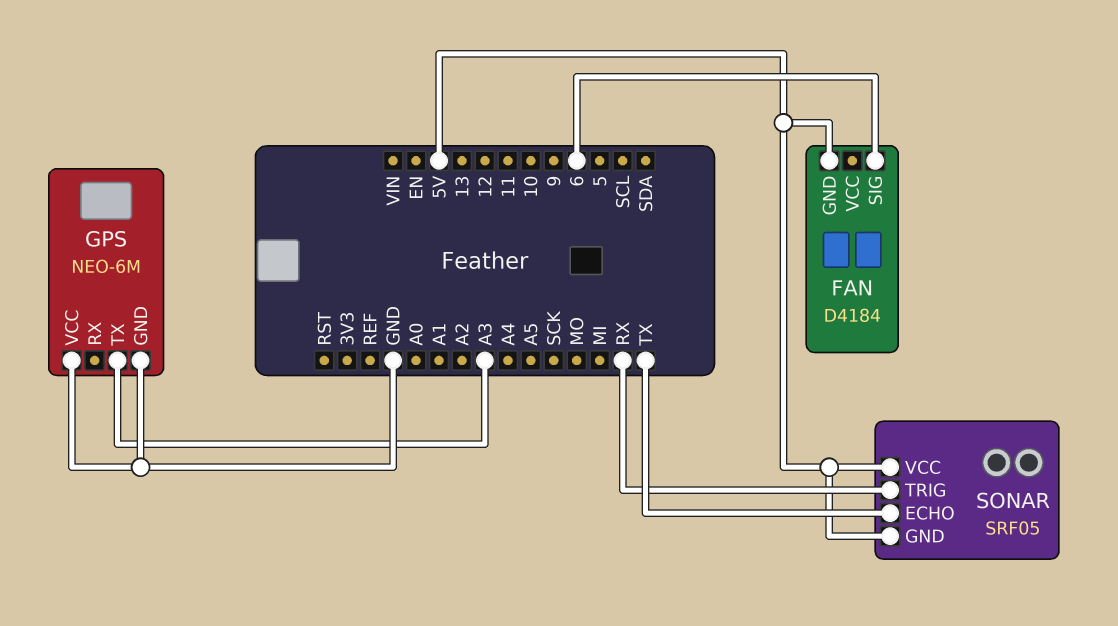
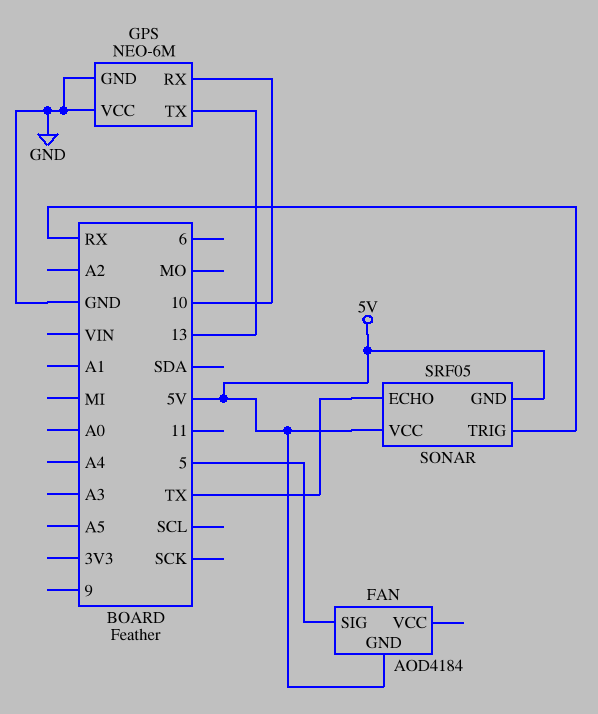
FAN: D4184 -> AOD4184
FAN pin SIG: 6 -> 5
GPS pin RX: none -> 10
GPS pin TX: A3 -> 13

